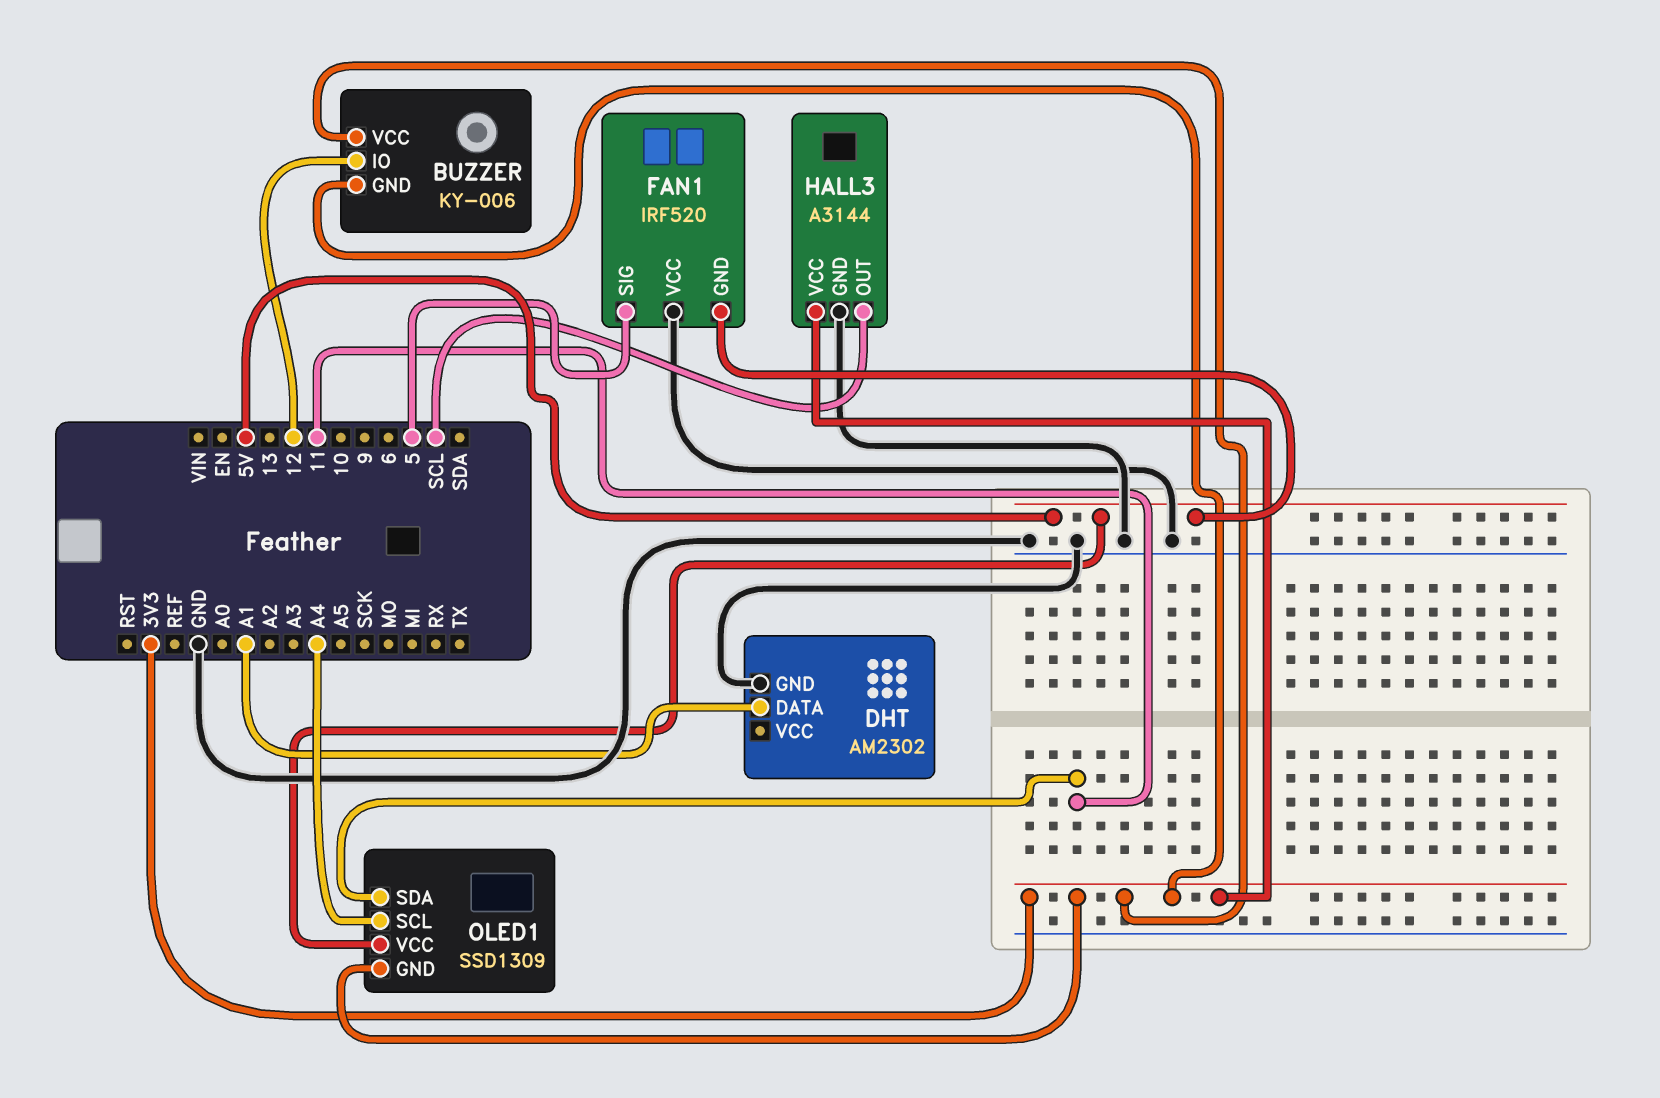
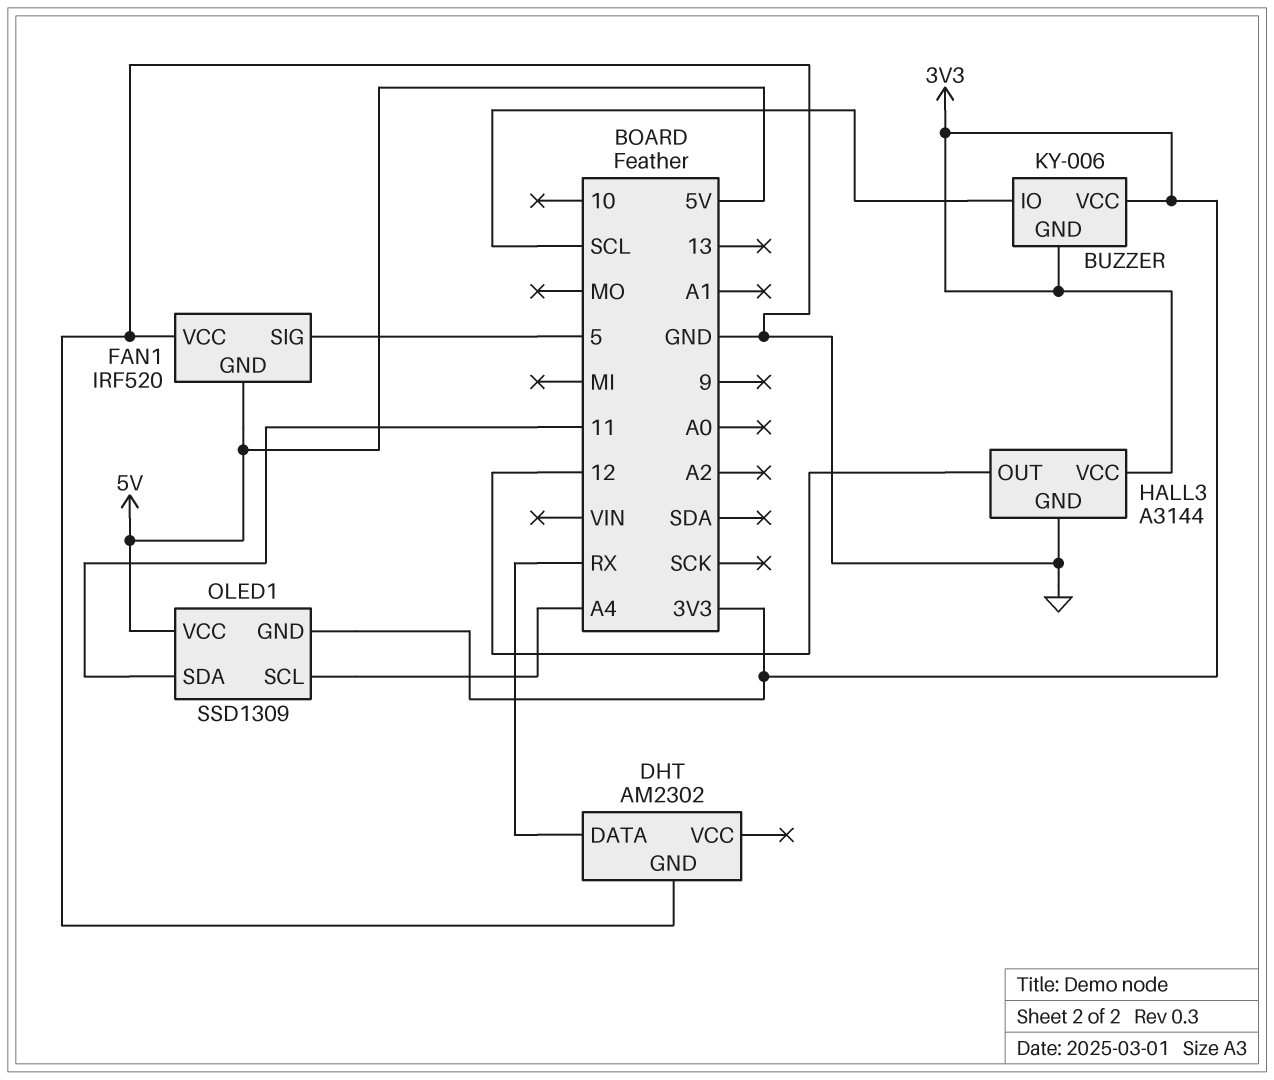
BUZZER pin IO: 12 -> SCL
DHT pin DATA: A1 -> RX
HALL3 pin OUT: SCL -> 12

